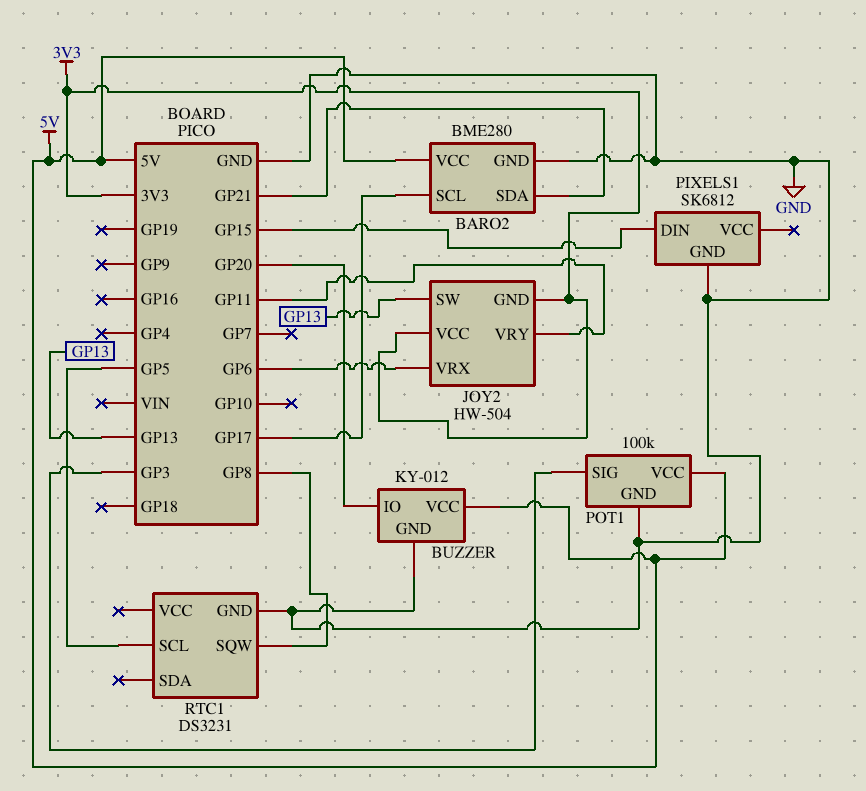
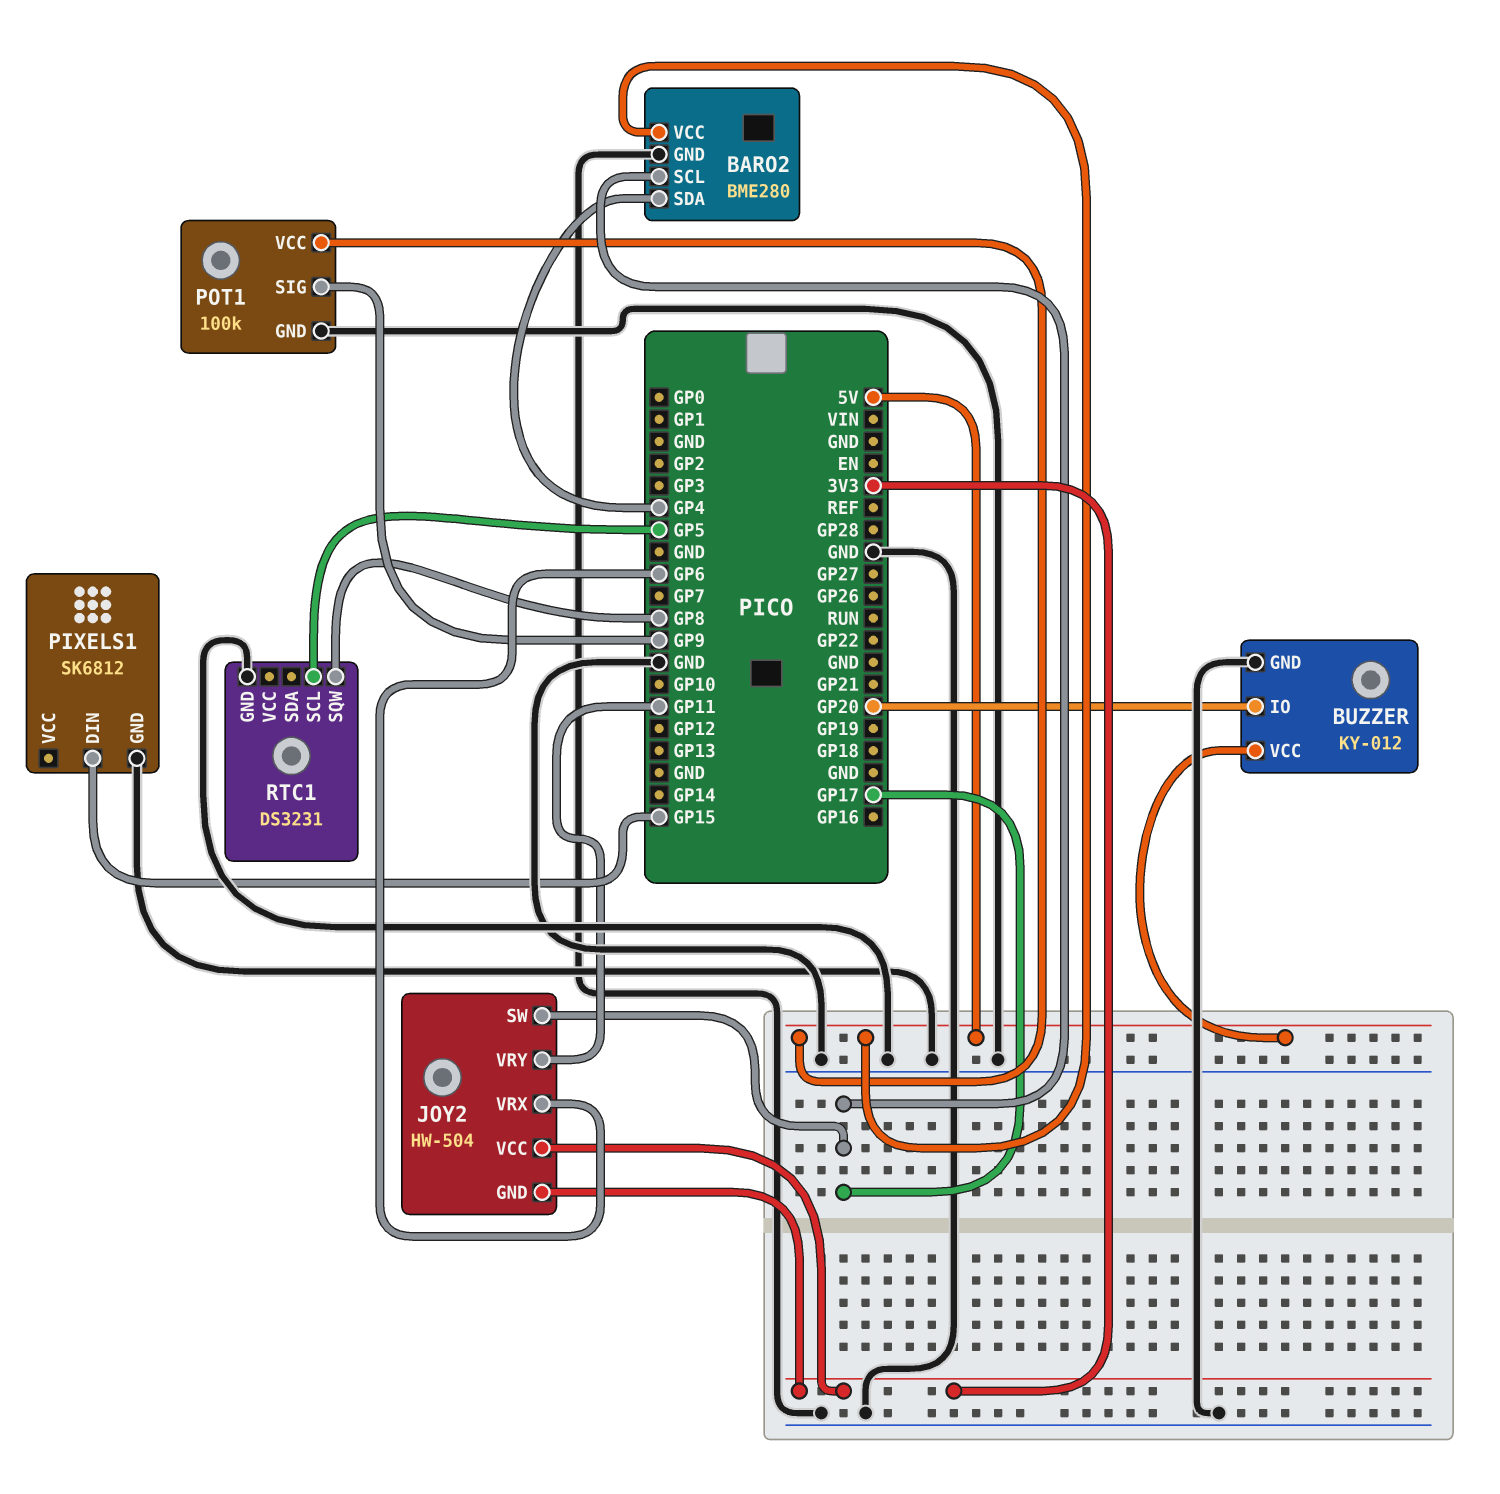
BARO2 pin SDA: GP21 -> GP4
JOY2 pin SW: GP13 -> GP17
POT1 pin SIG: GP3 -> GP9

